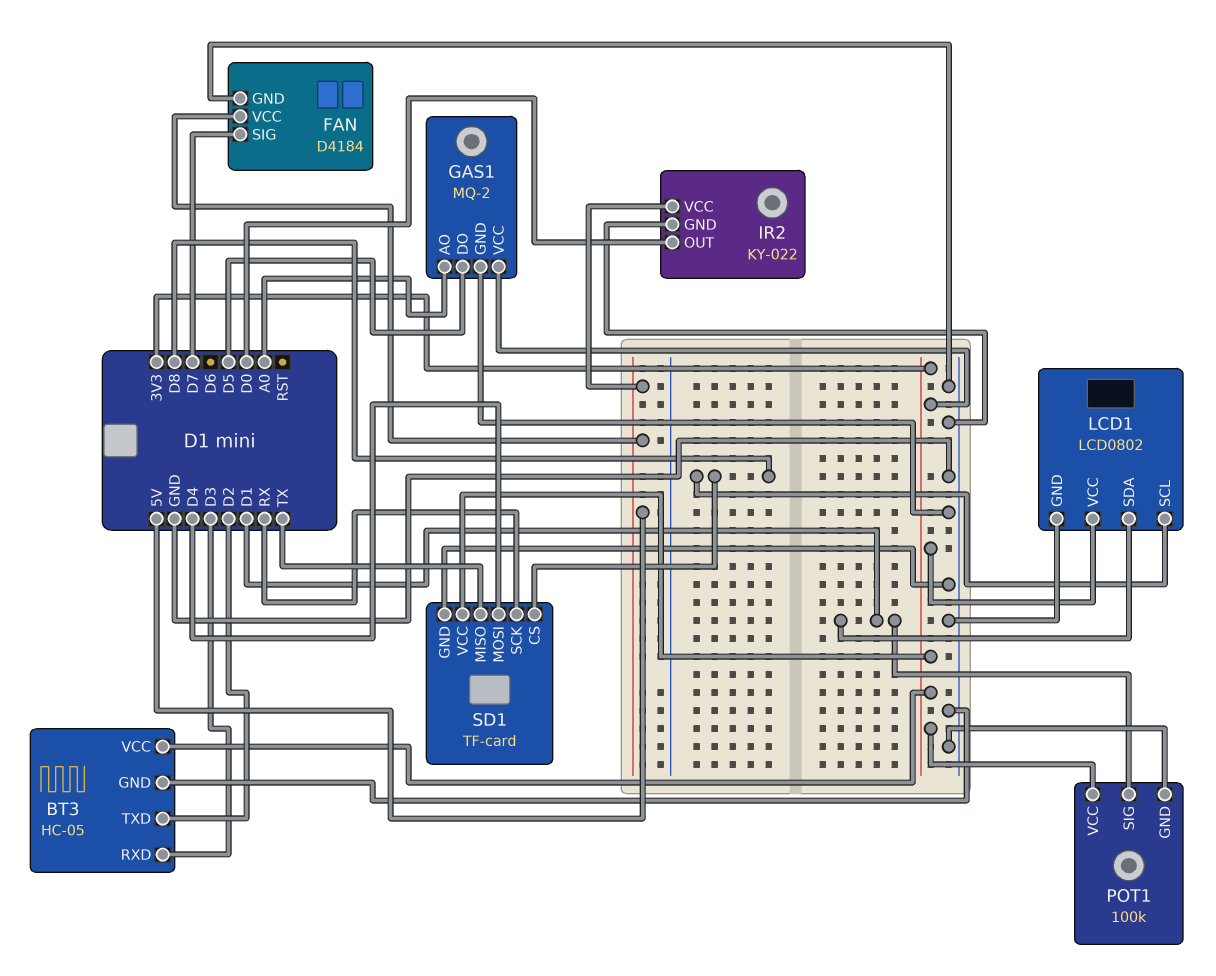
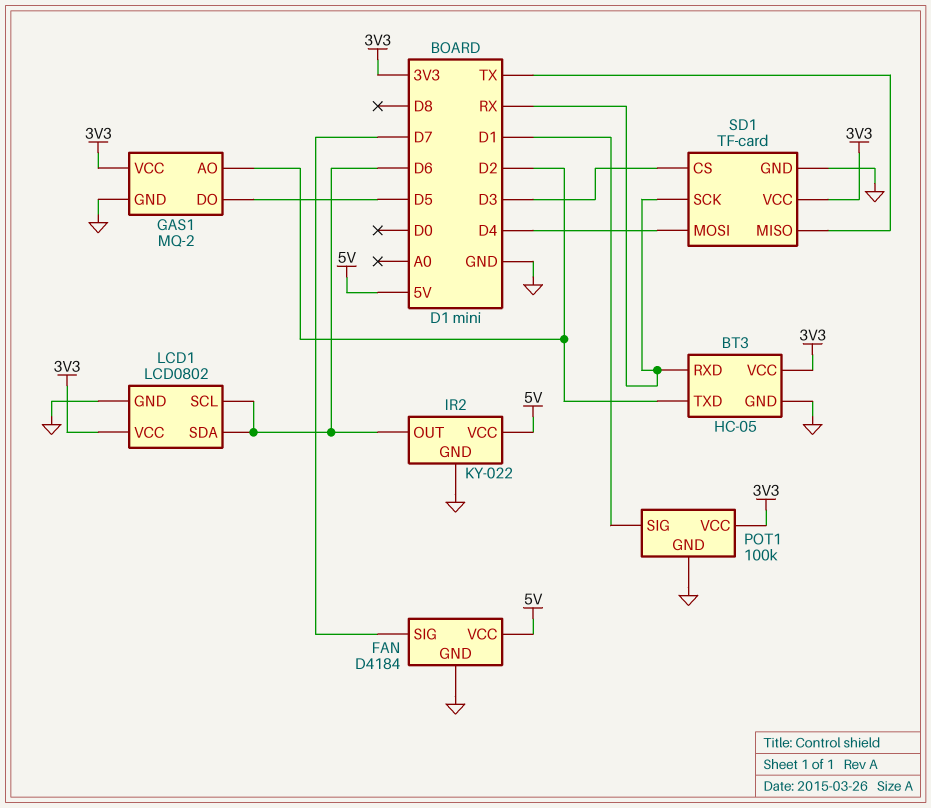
BT3 pin RXD: D3 -> RX
GAS1 pin AO: A0 -> D2
IR2 pin OUT: D0 -> D6
LCD1 pin SCL: D8 -> D6
LCD1 pin SDA: D1 -> D6
SD1 pin CS: D8 -> D3

